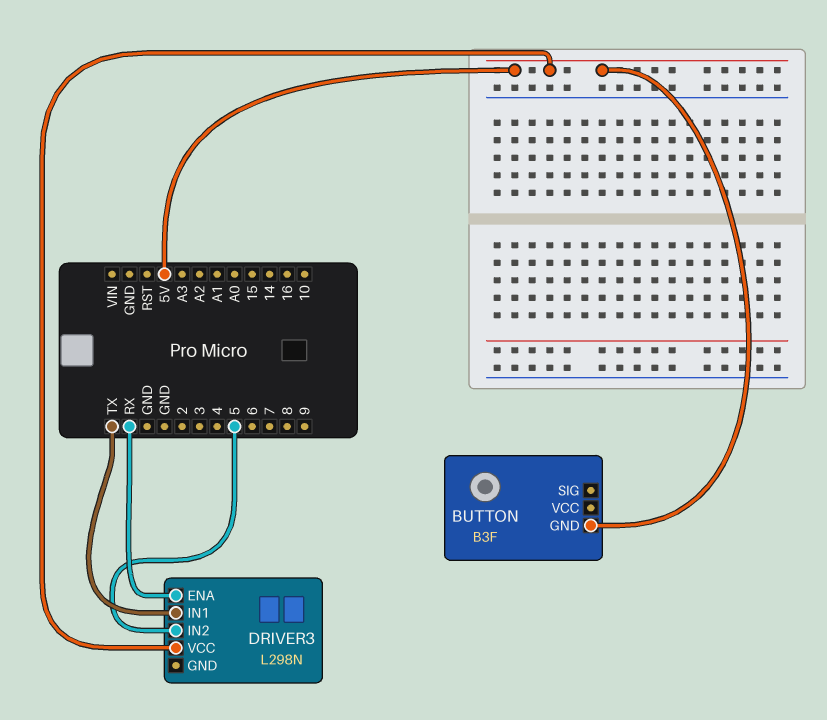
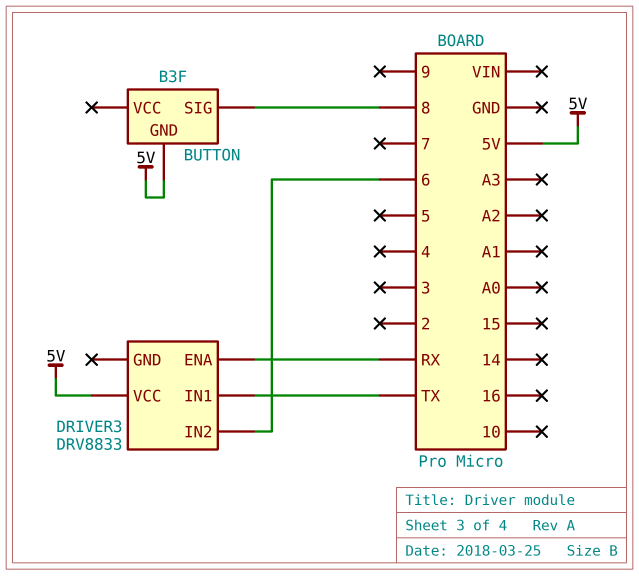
BUTTON pin SIG: none -> 8
DRIVER3: L298N -> DRV8833
DRIVER3 pin IN2: 5 -> 6

